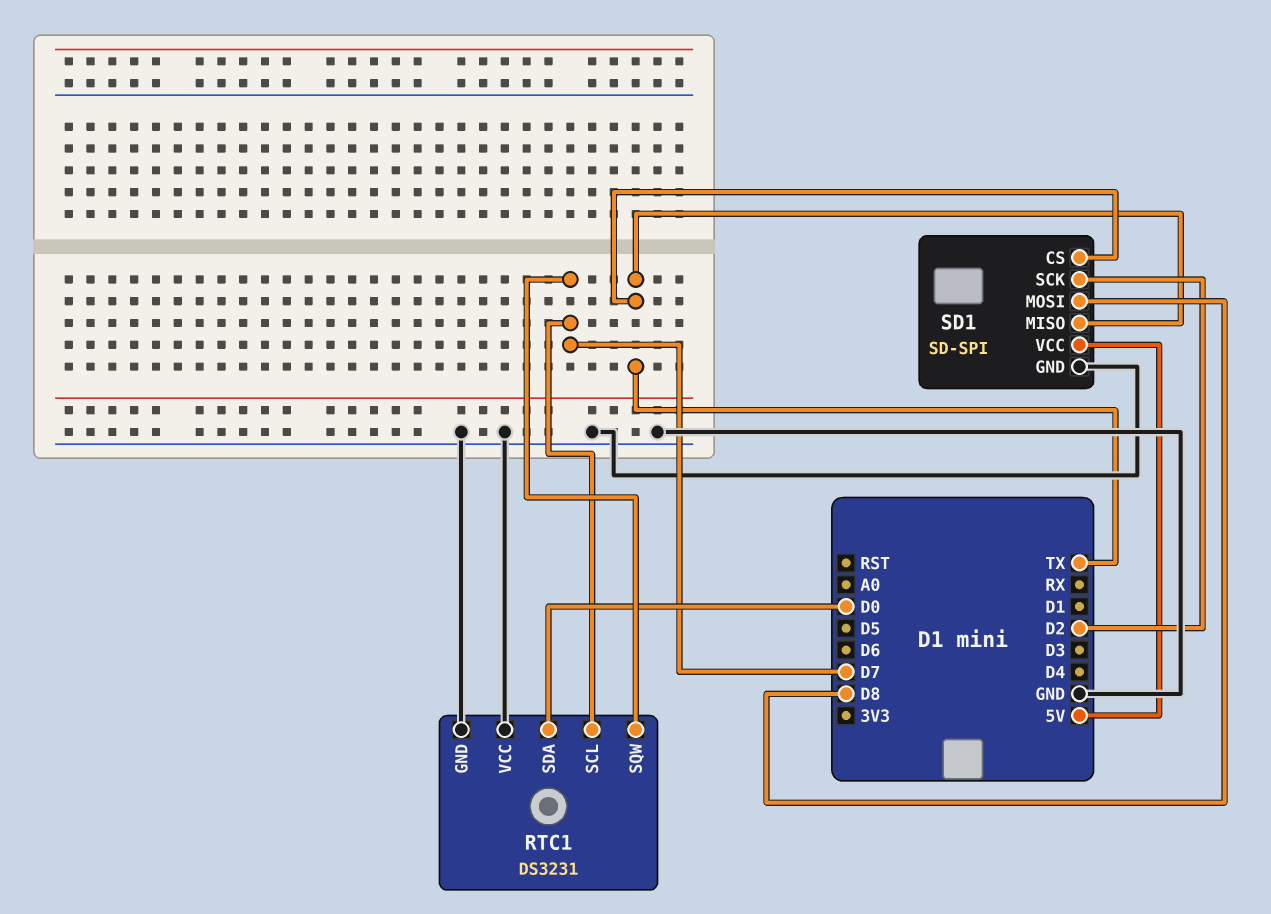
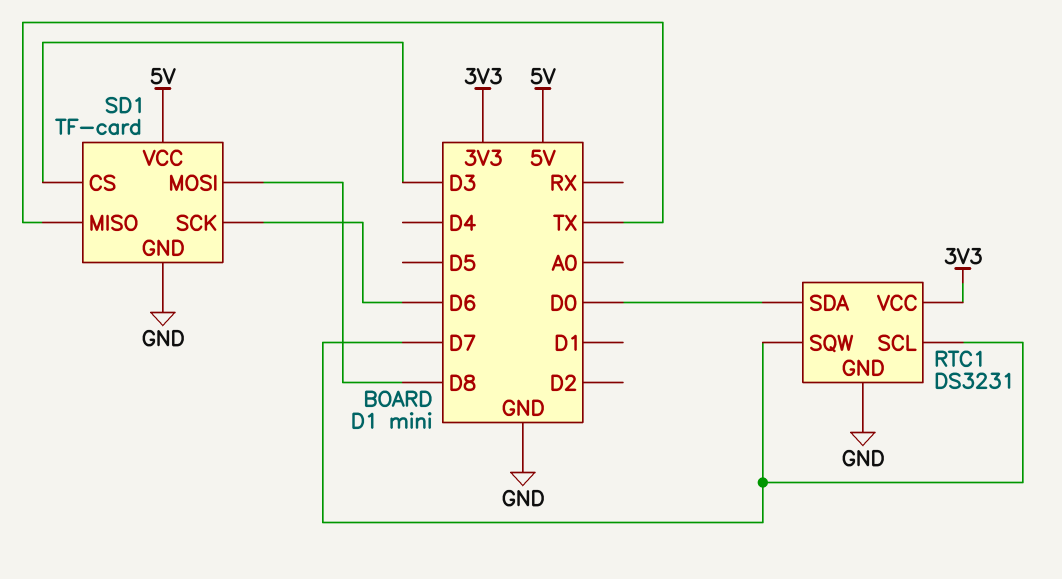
RTC1 pin VCC: GND -> 3V3
SD1: SD-SPI -> TF-card
SD1 pin CS: TX -> D3
SD1 pin SCK: D2 -> D6

